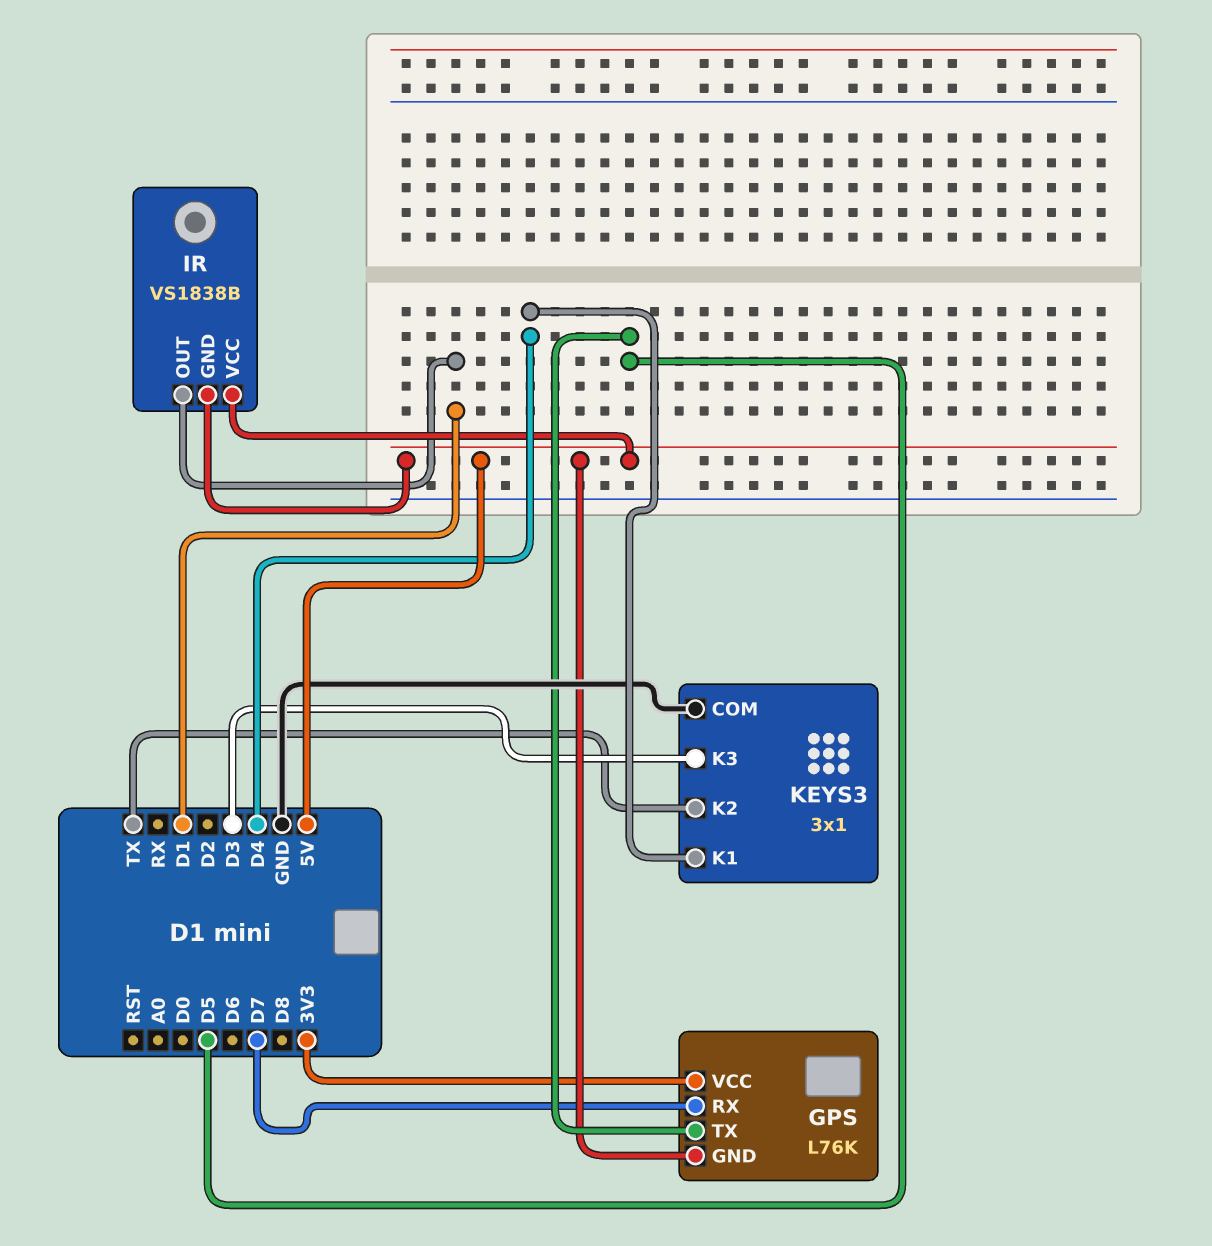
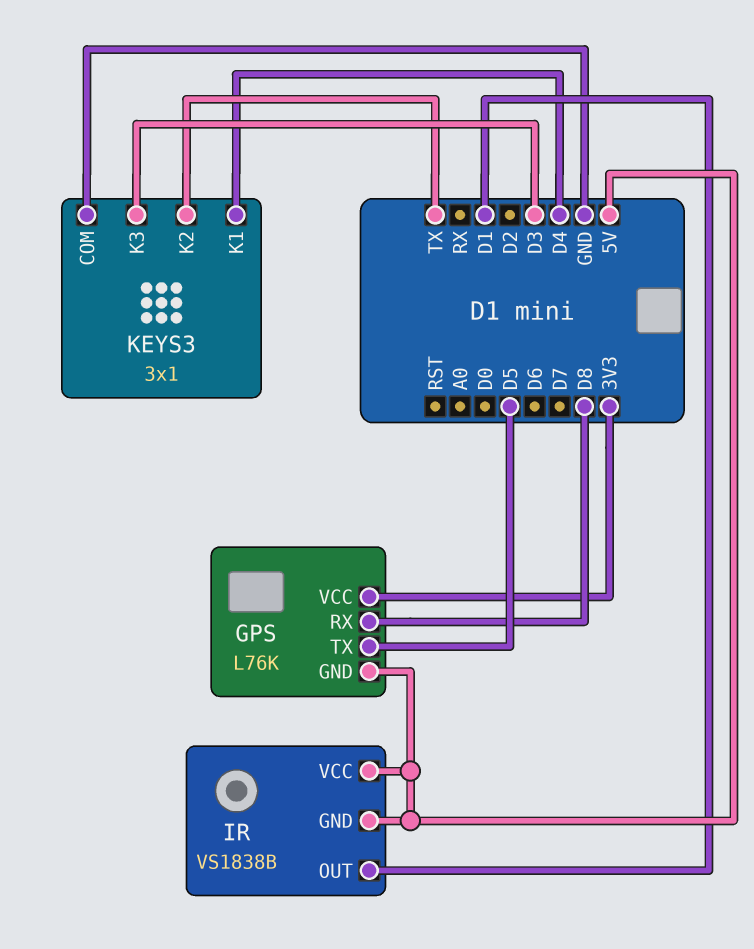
GPS pin RX: D7 -> D8

